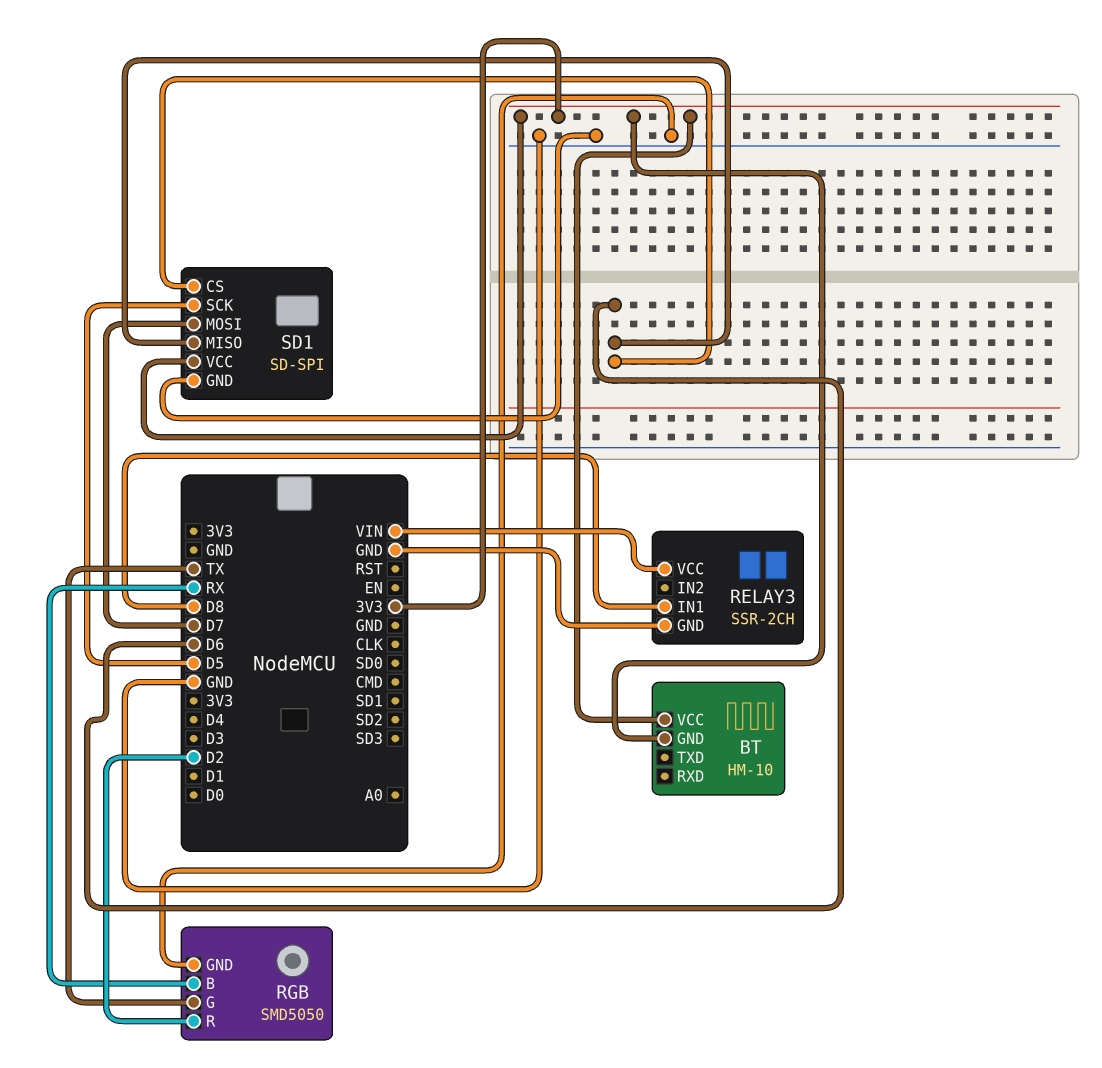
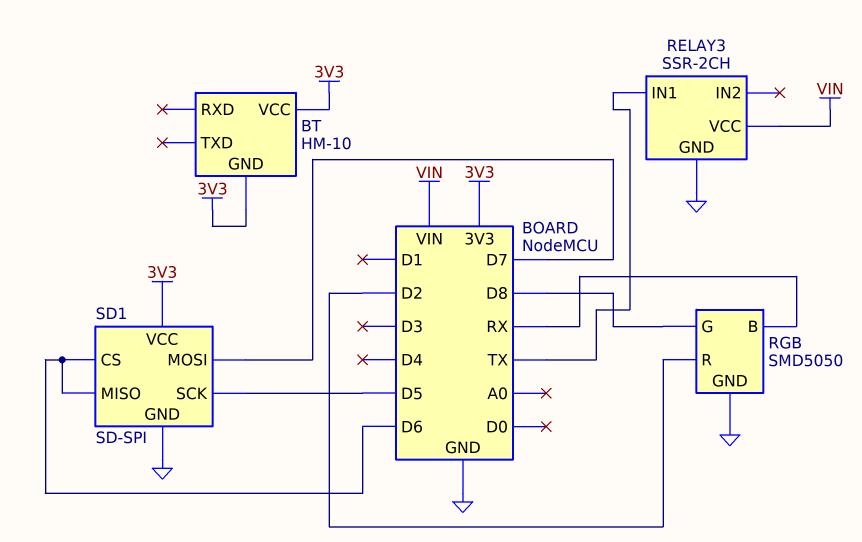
RELAY3 pin IN1: D8 -> TX
RGB pin G: TX -> D8

